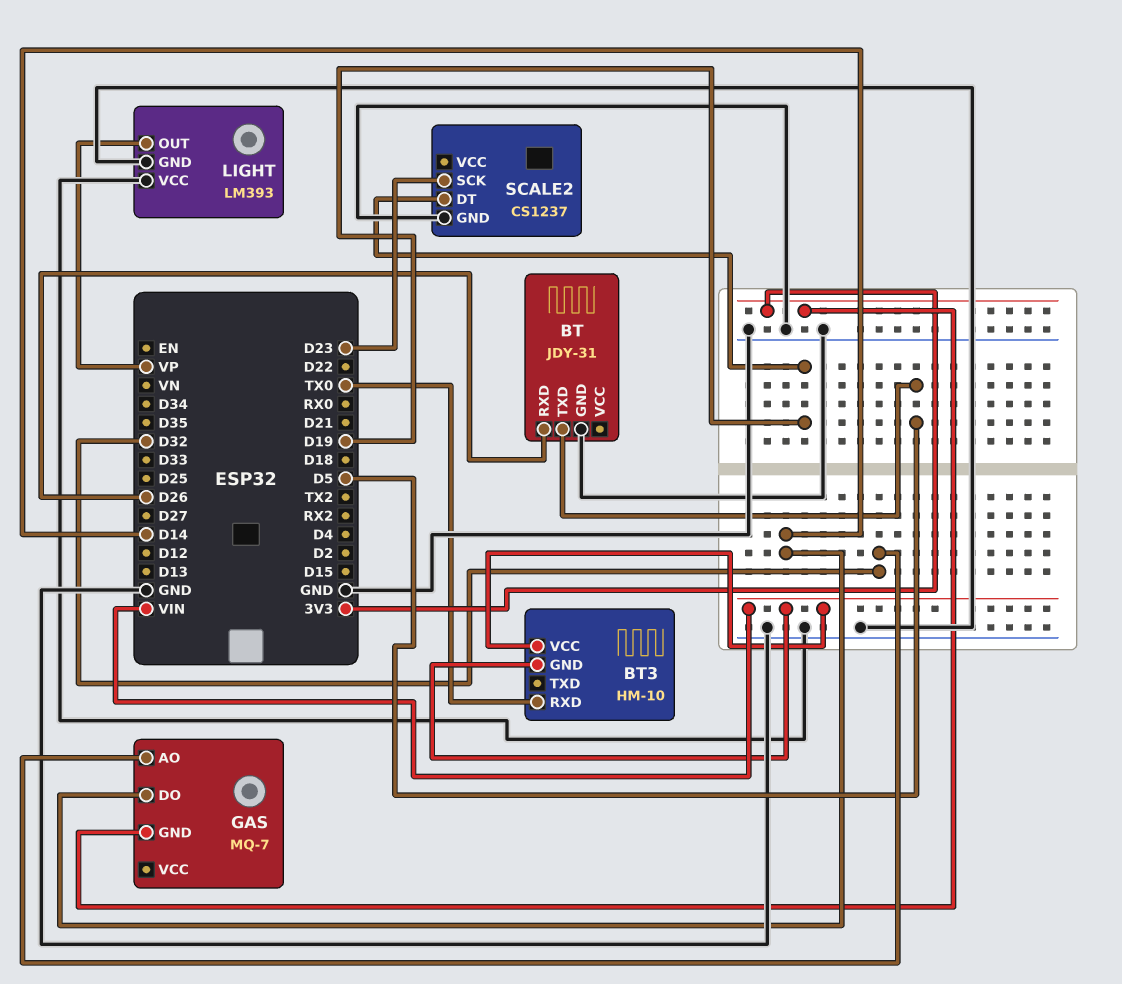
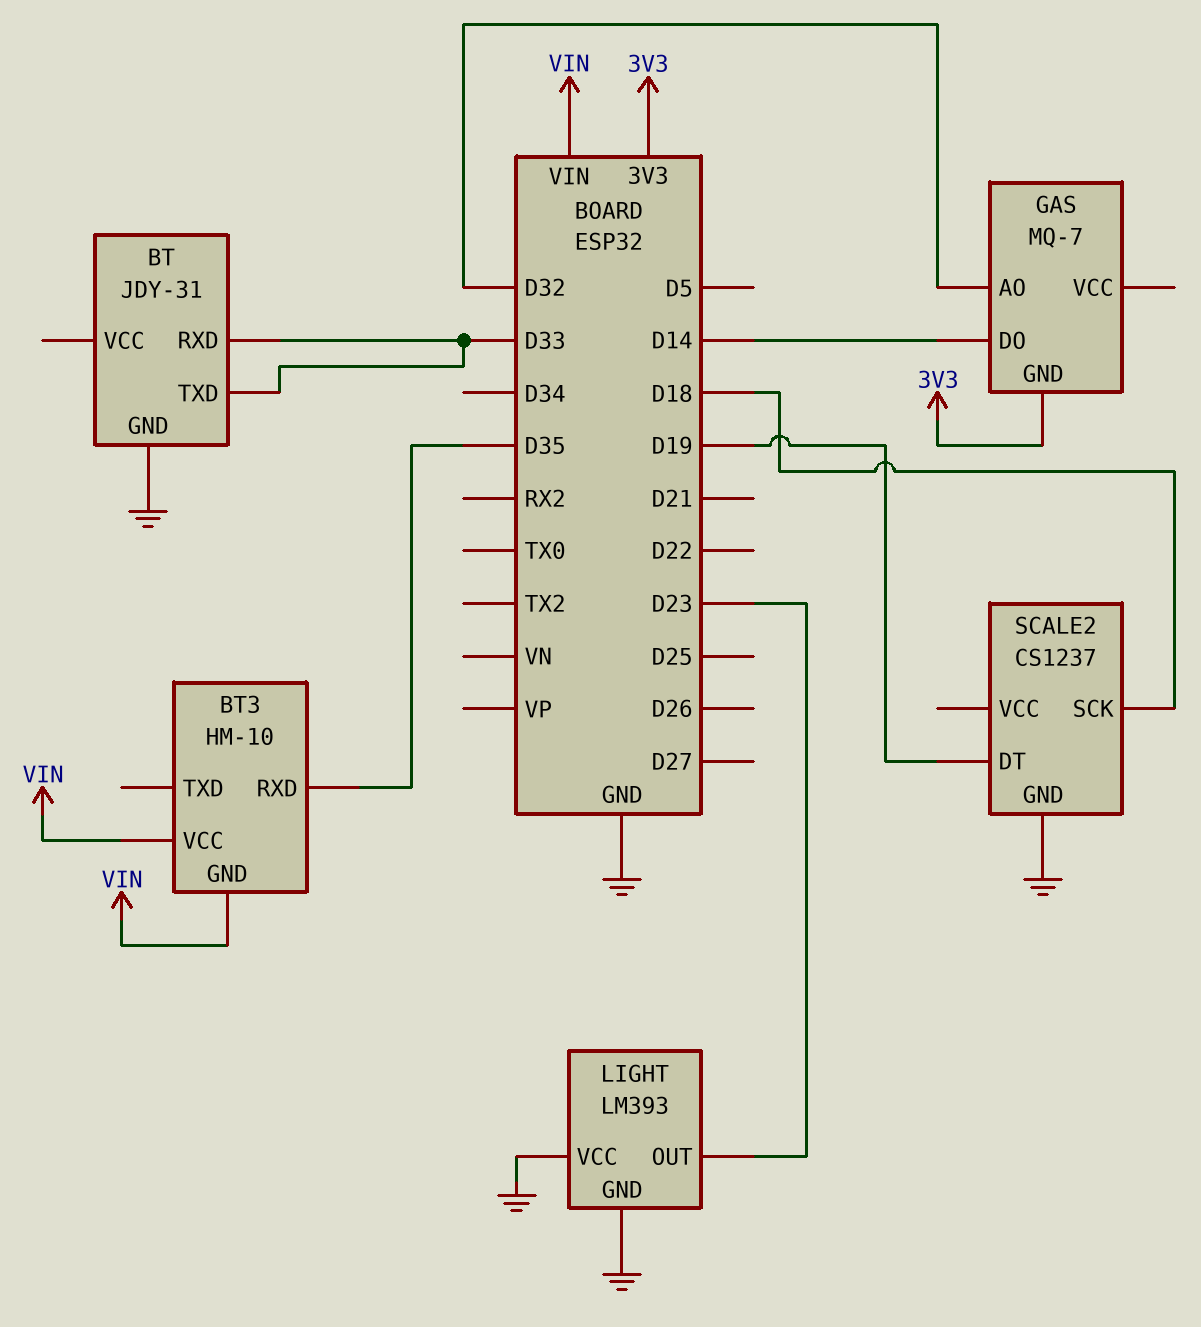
BT pin RXD: D26 -> D33
BT pin TXD: D5 -> D33
BT3 pin RXD: TX0 -> D35
LIGHT pin OUT: VP -> D23
SCALE2 pin SCK: D23 -> D18

